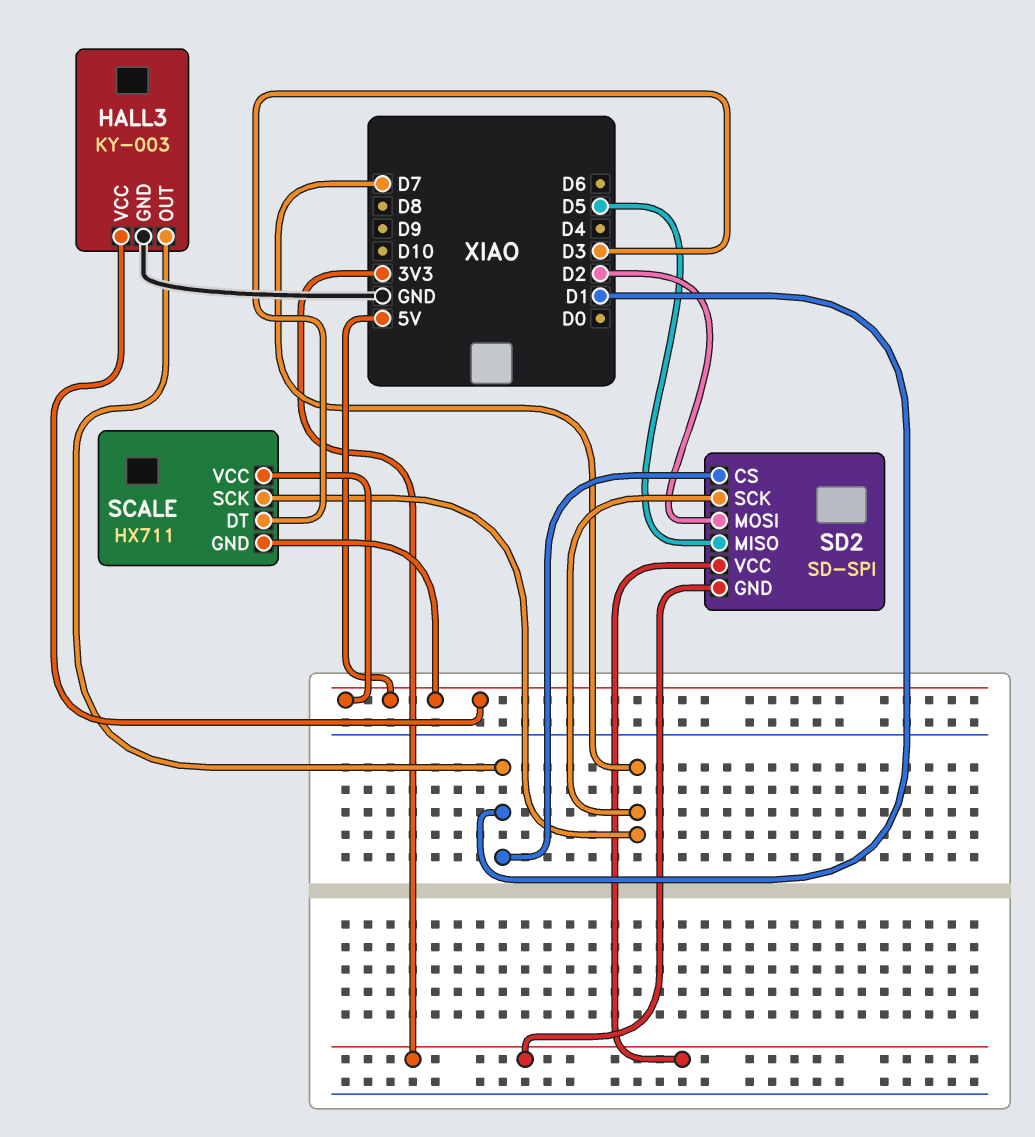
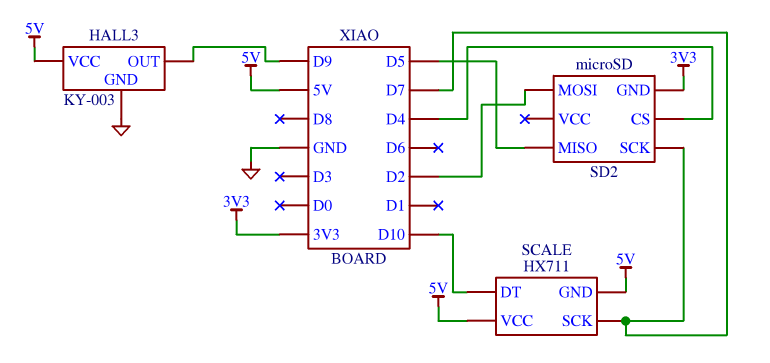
HALL3 pin OUT: D1 -> D9
SCALE pin DT: D3 -> D10
SD2: SD-SPI -> microSD
SD2 pin CS: D1 -> D4
SD2 pin VCC: 3V3 -> none

